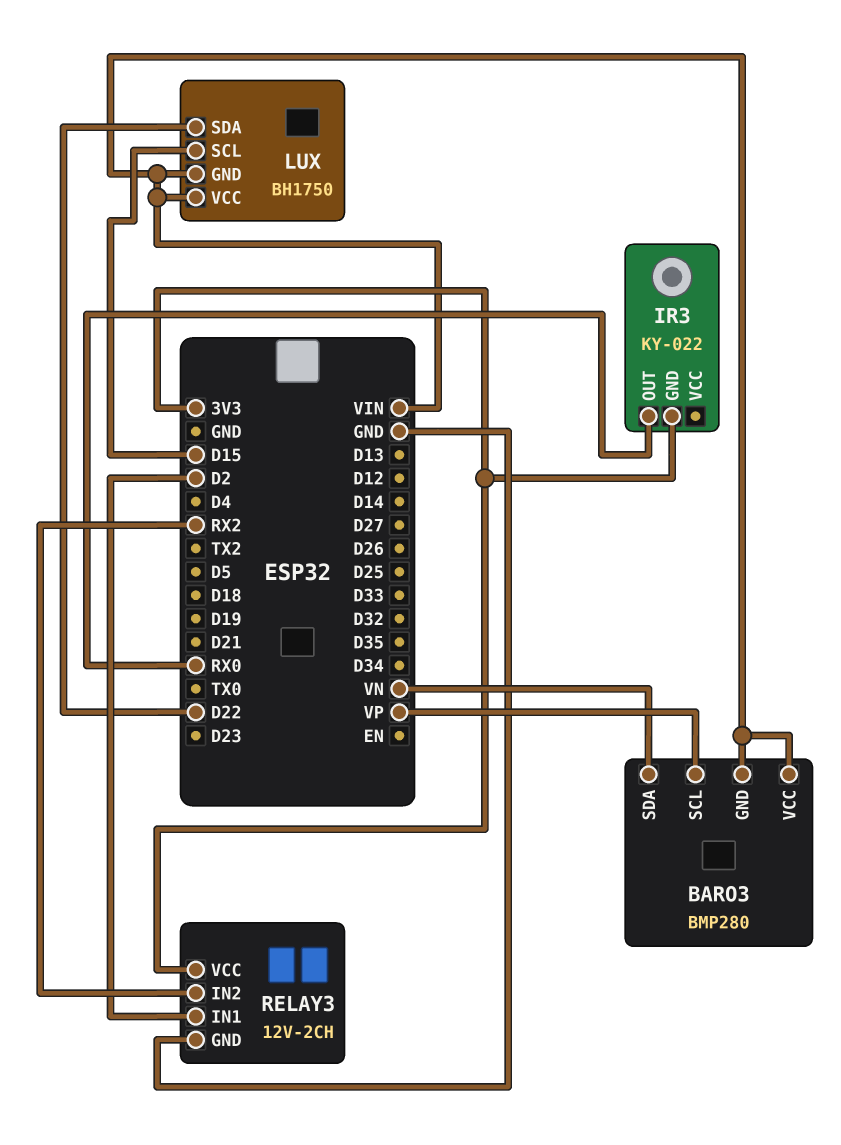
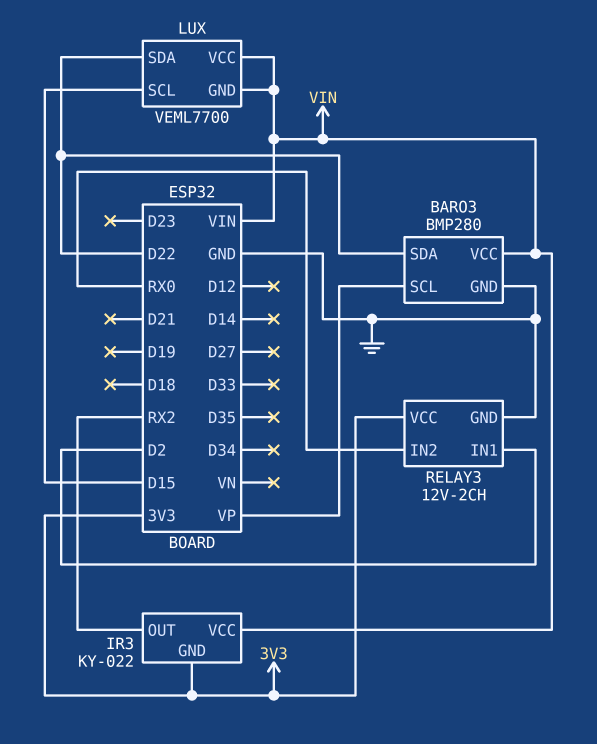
BARO3 pin GND: VIN -> GND
BARO3 pin SDA: VN -> D22
IR3 pin OUT: RX0 -> RX2
IR3 pin VCC: none -> VIN
LUX: BH1750 -> VEML7700
RELAY3 pin IN2: RX2 -> RX0

